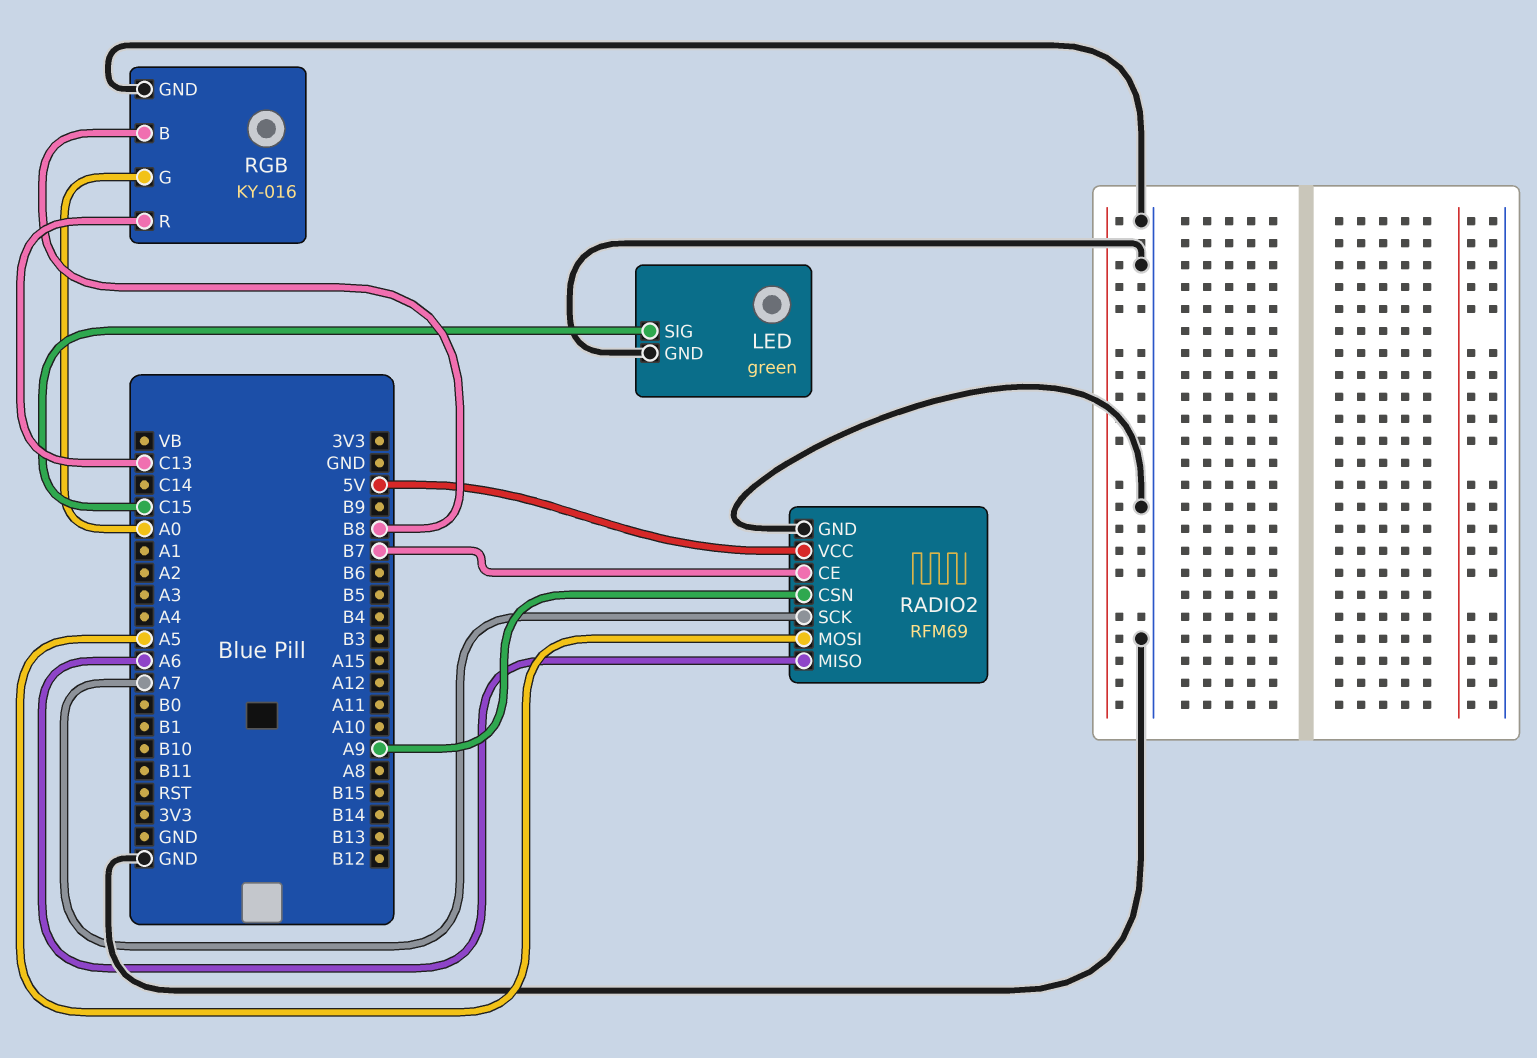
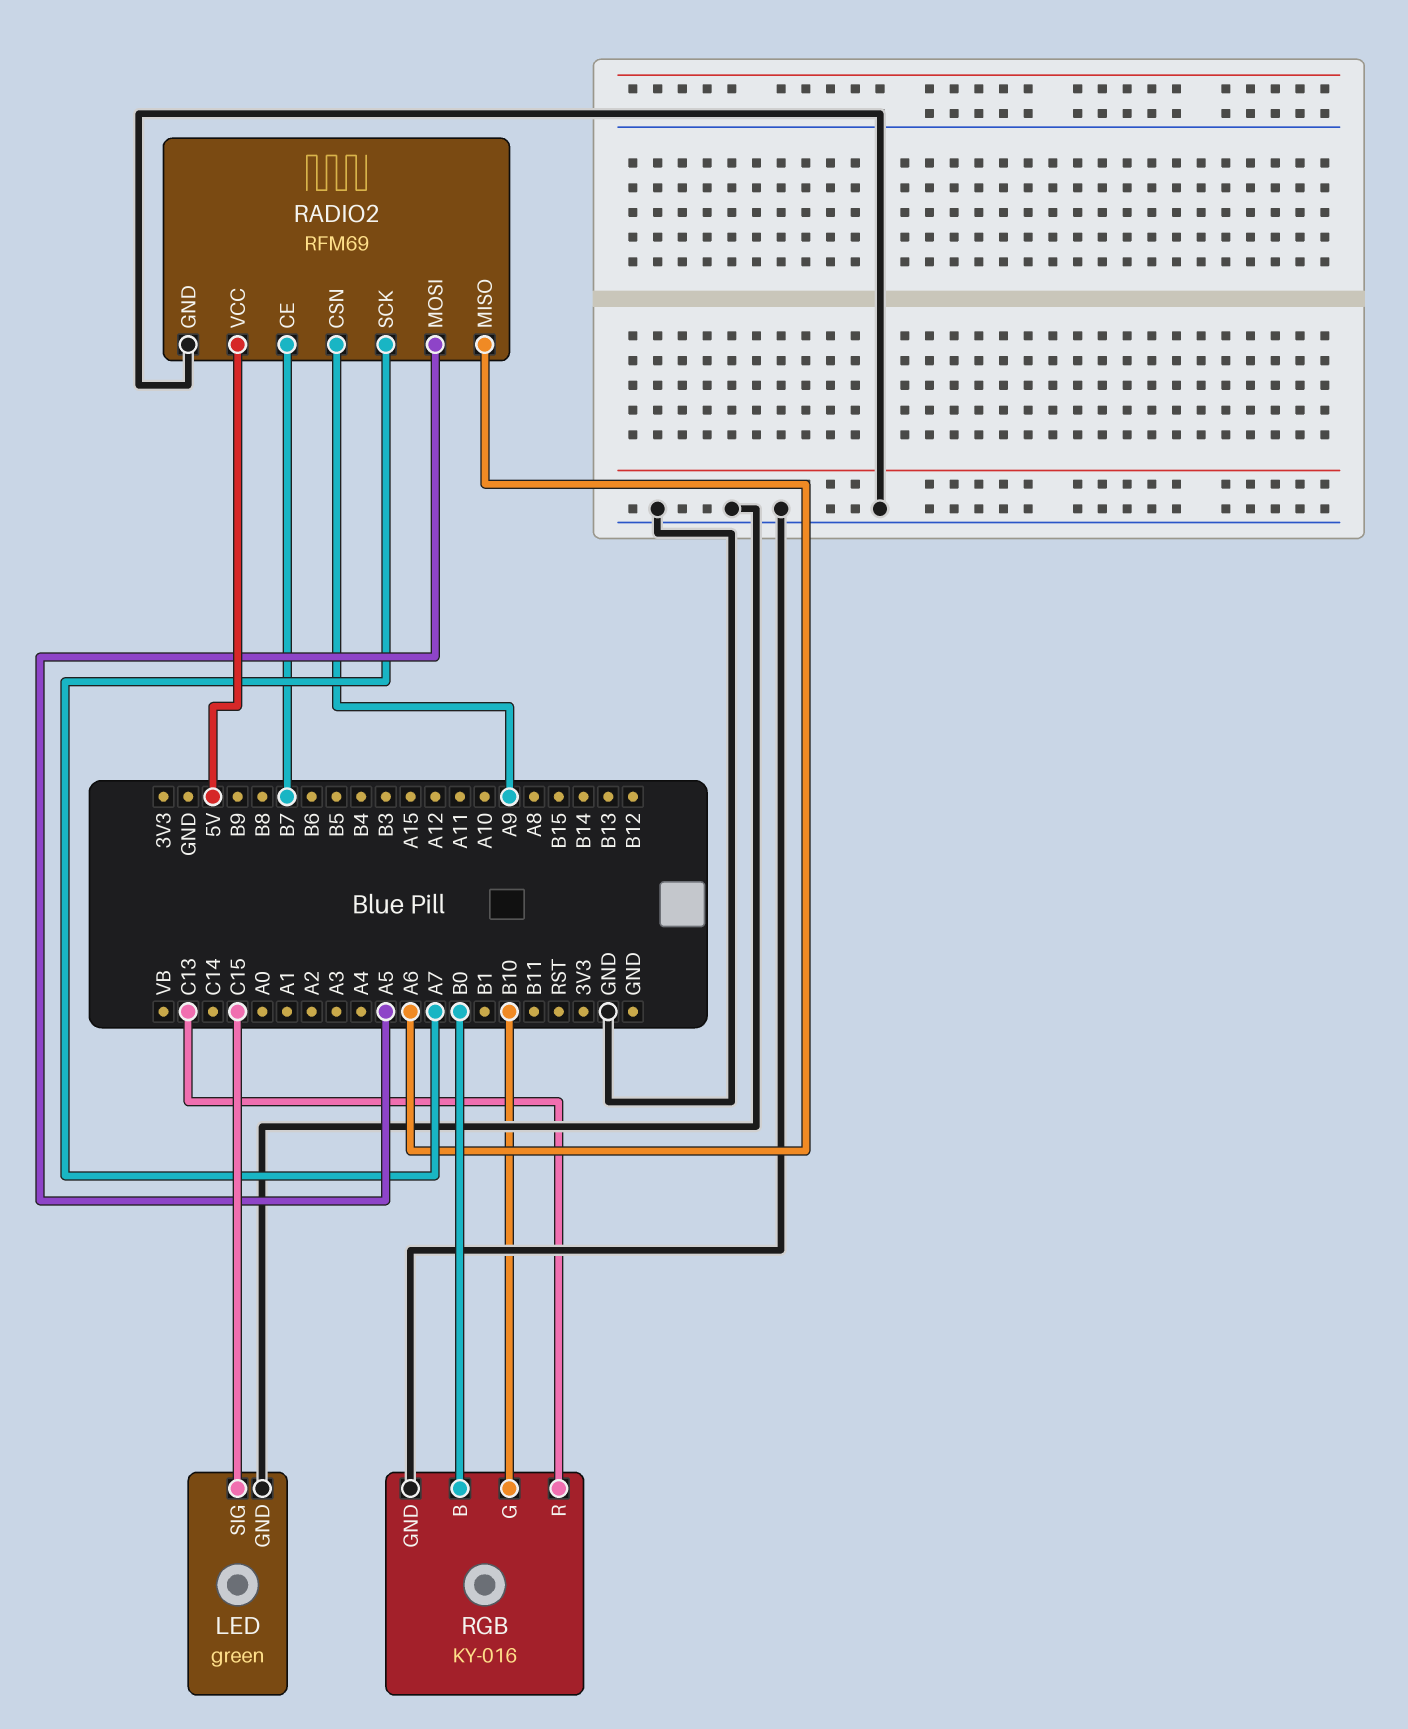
RGB pin B: B8 -> B0
RGB pin G: A0 -> B10

